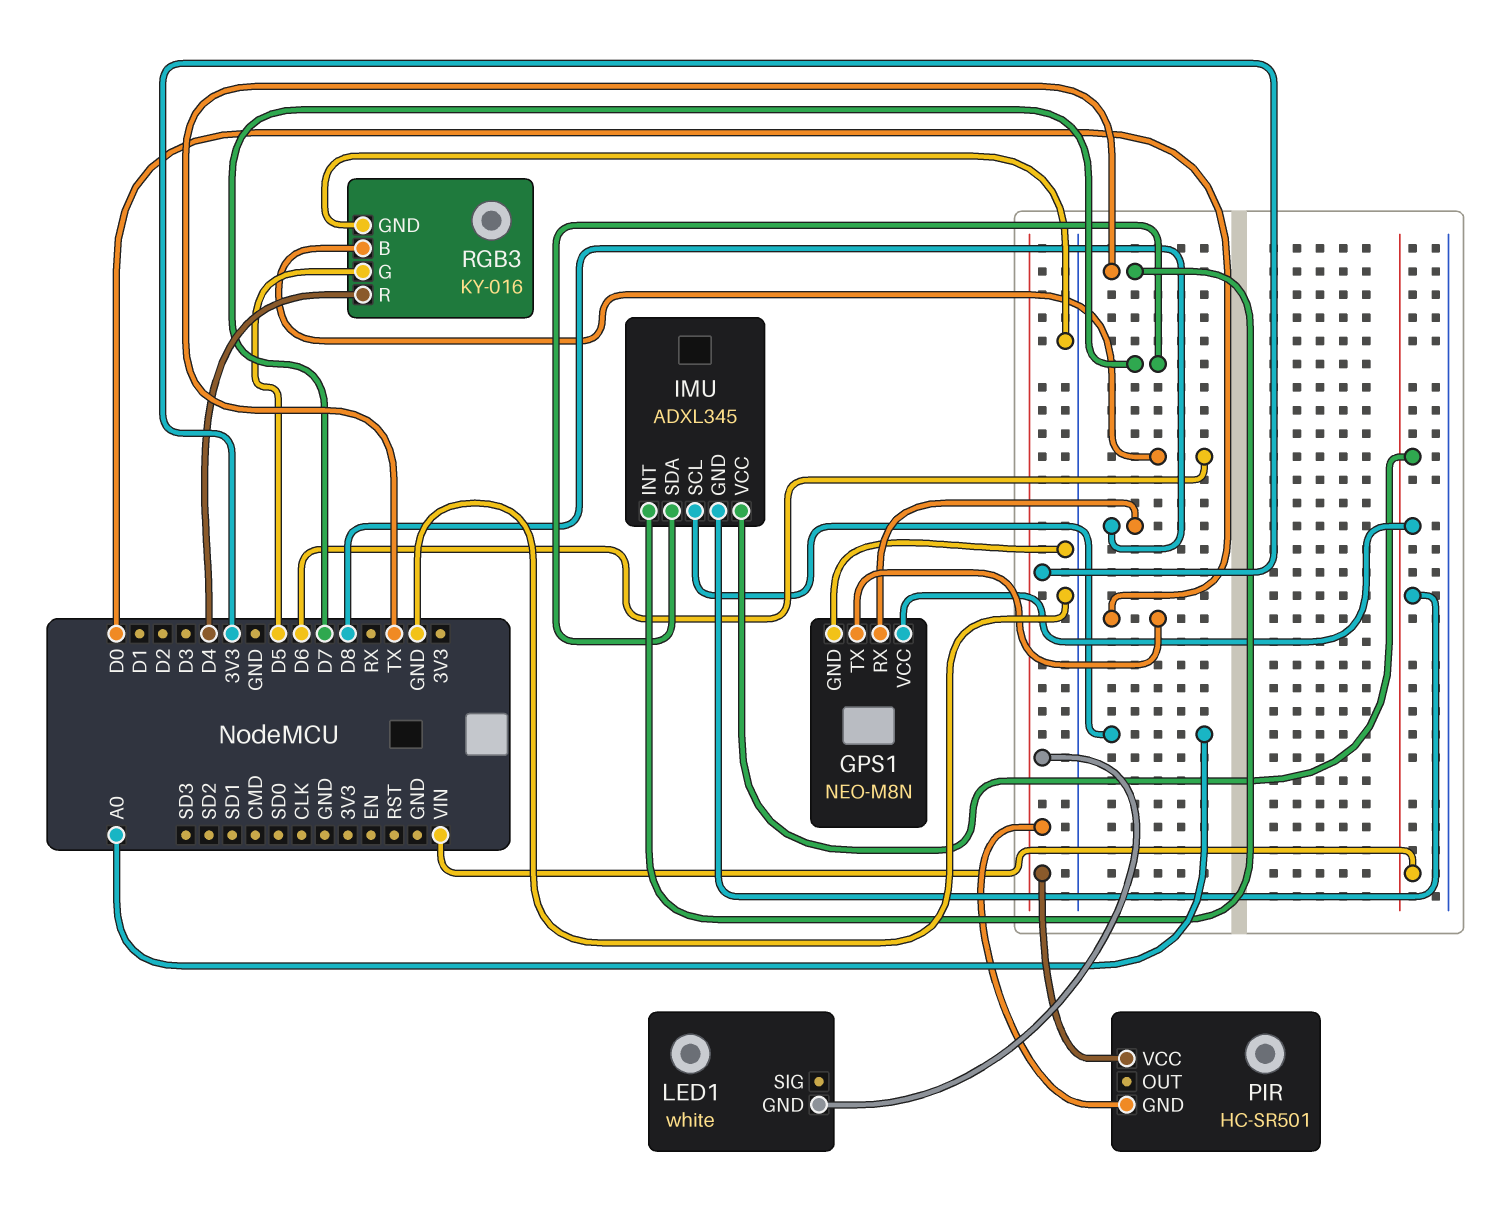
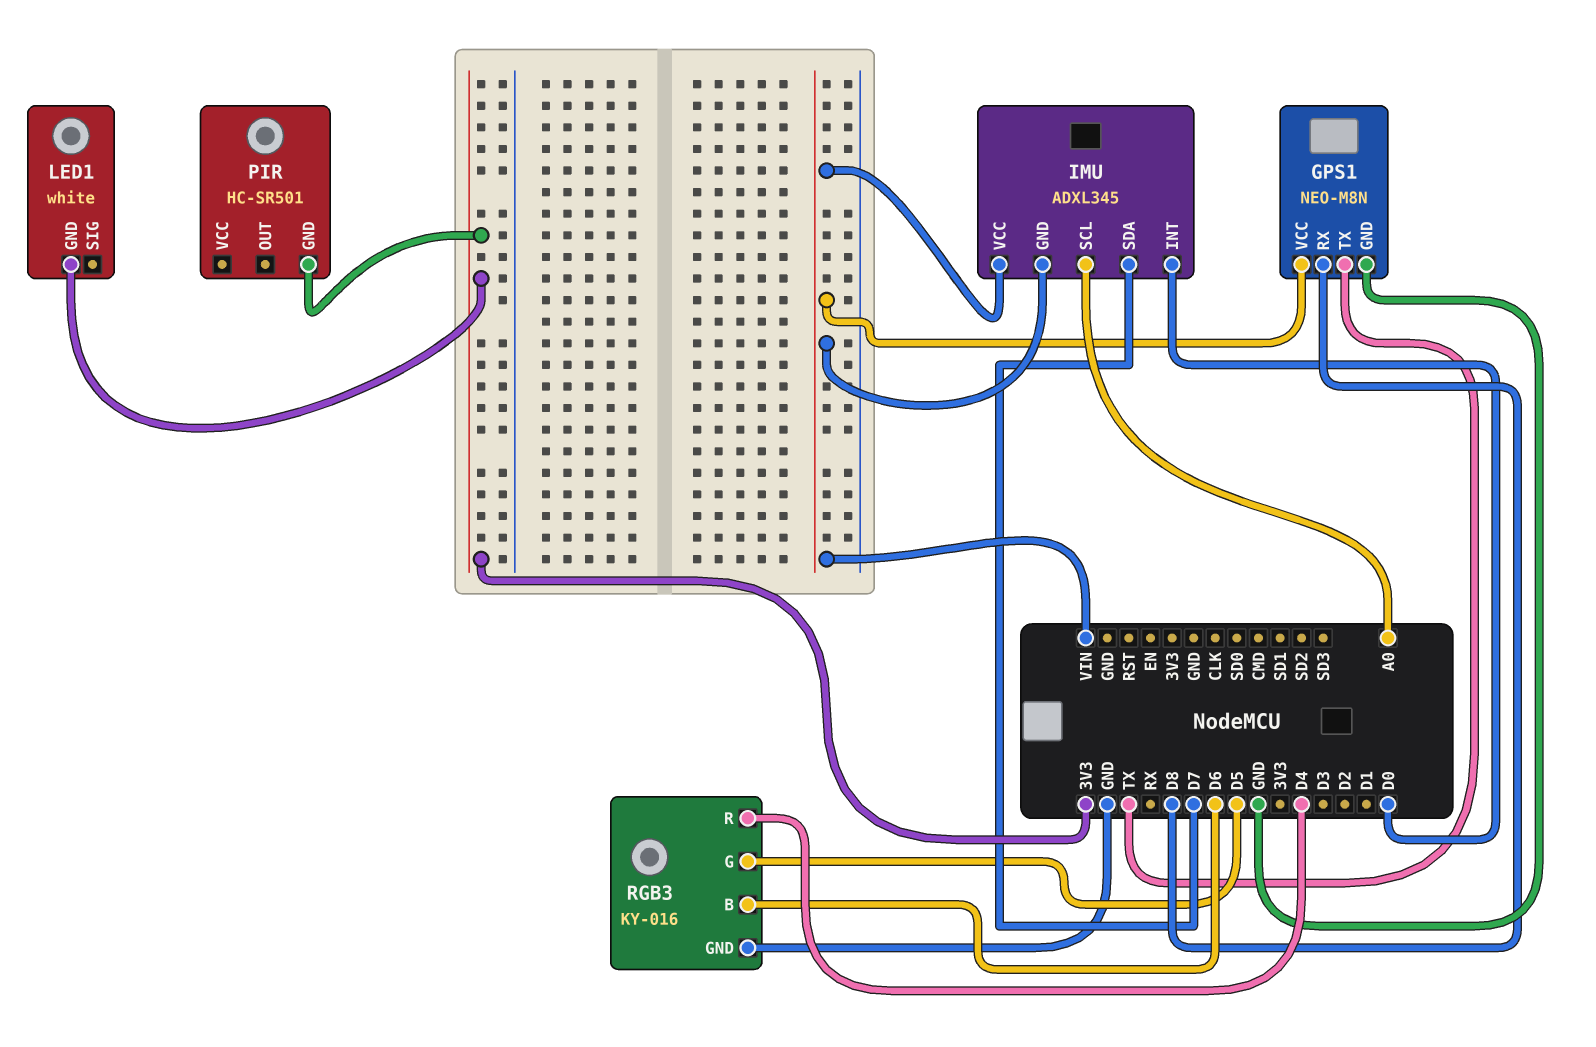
GPS1 pin TX: D0 -> TX
IMU pin INT: TX -> D0
PIR pin VCC: 3V3 -> none

